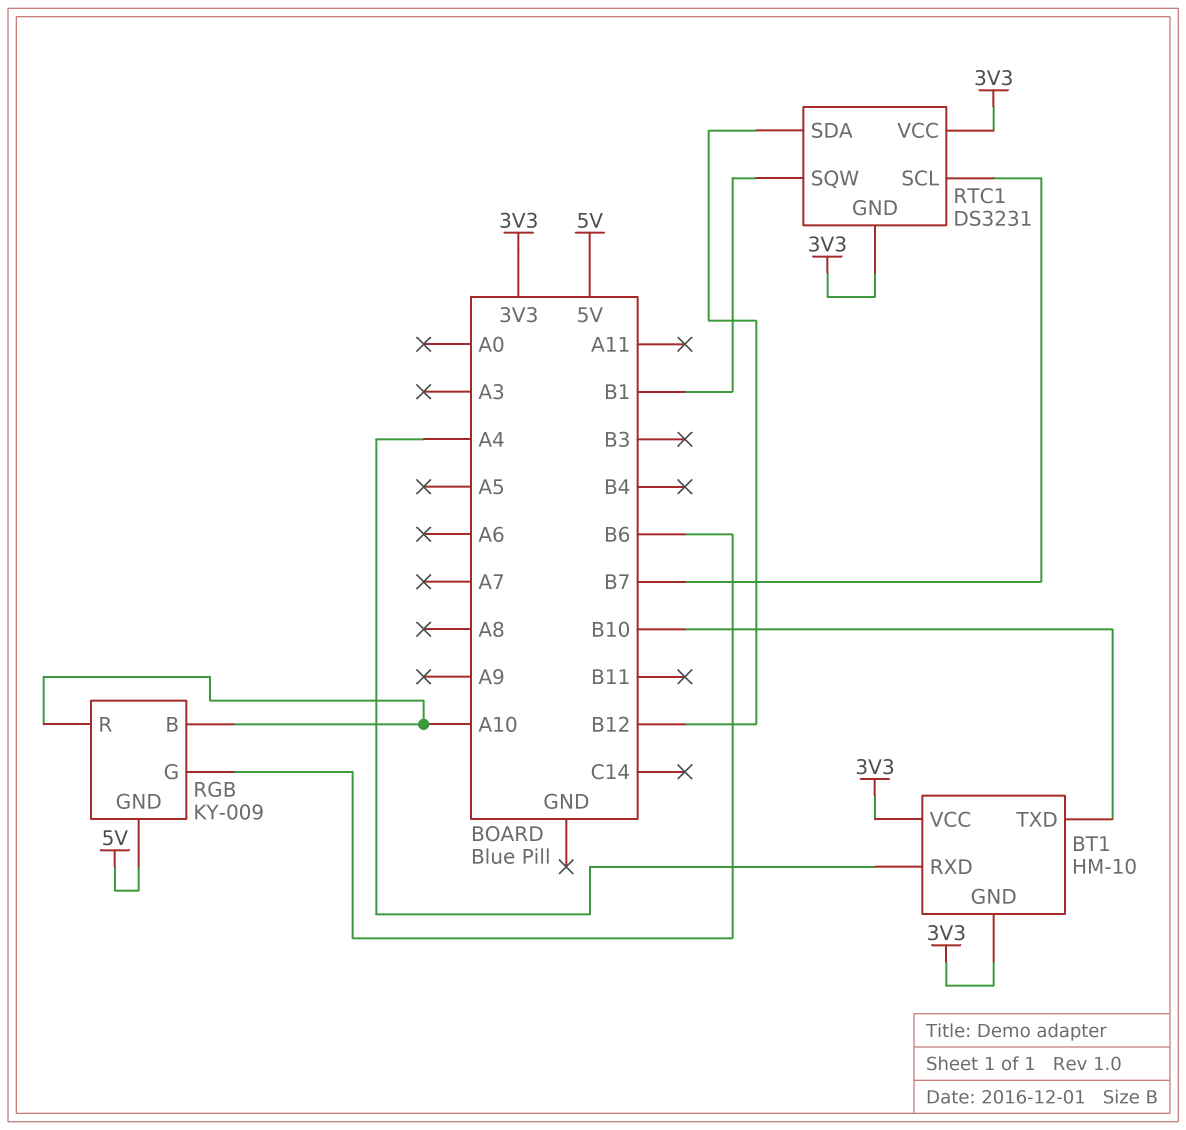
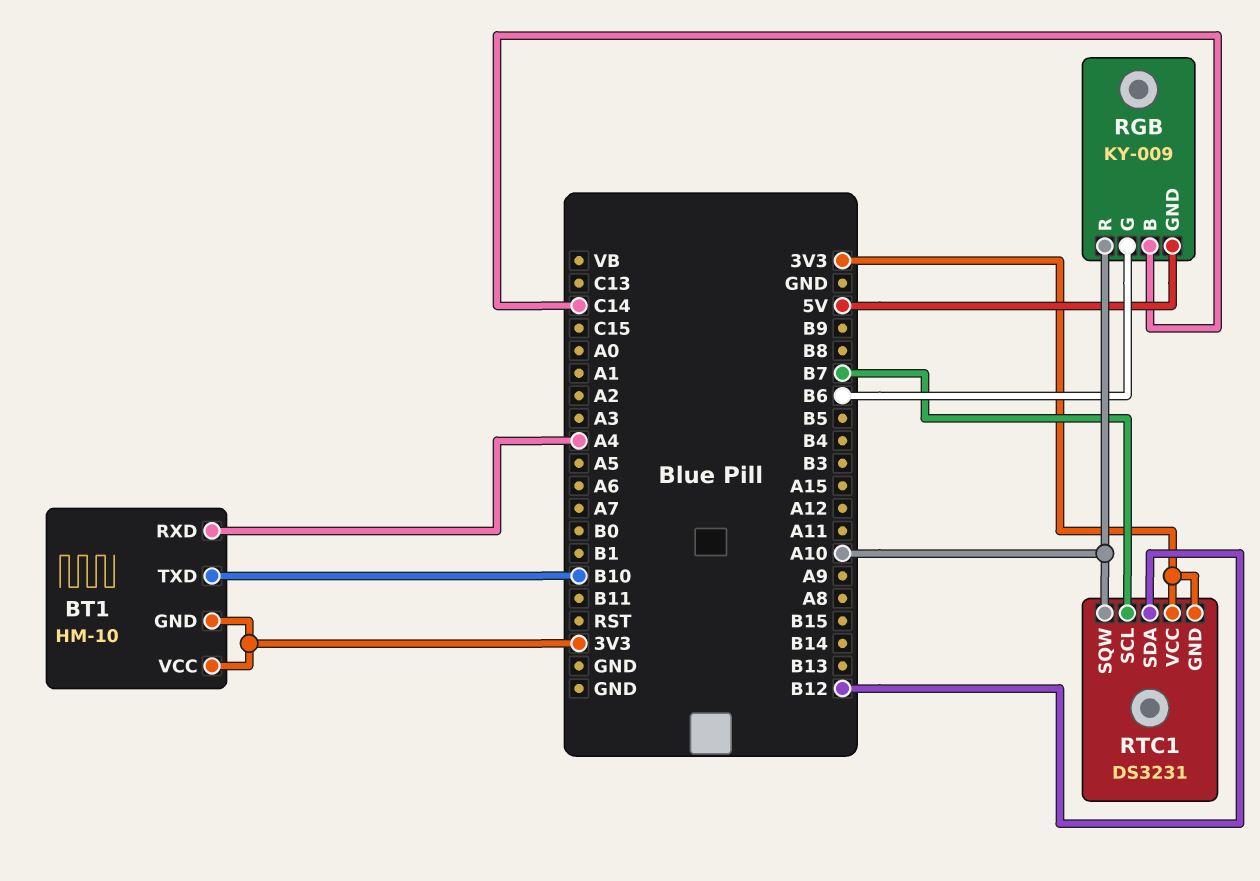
RGB pin B: A10 -> C14
RTC1 pin SQW: B1 -> A10

